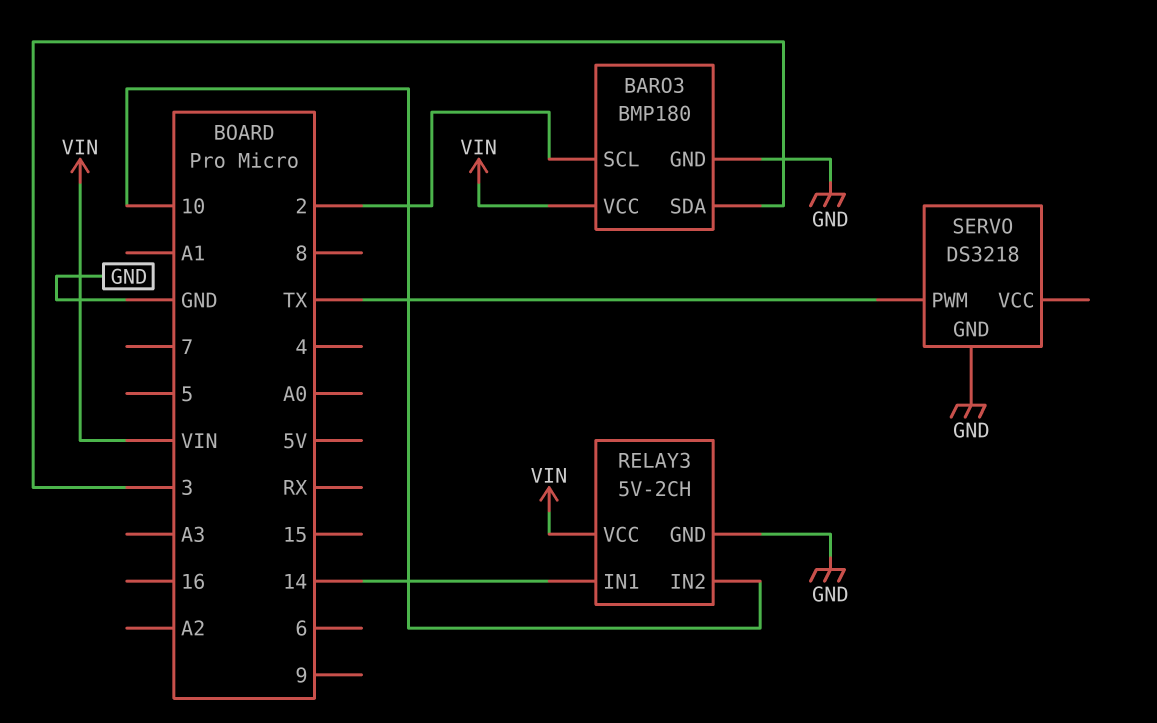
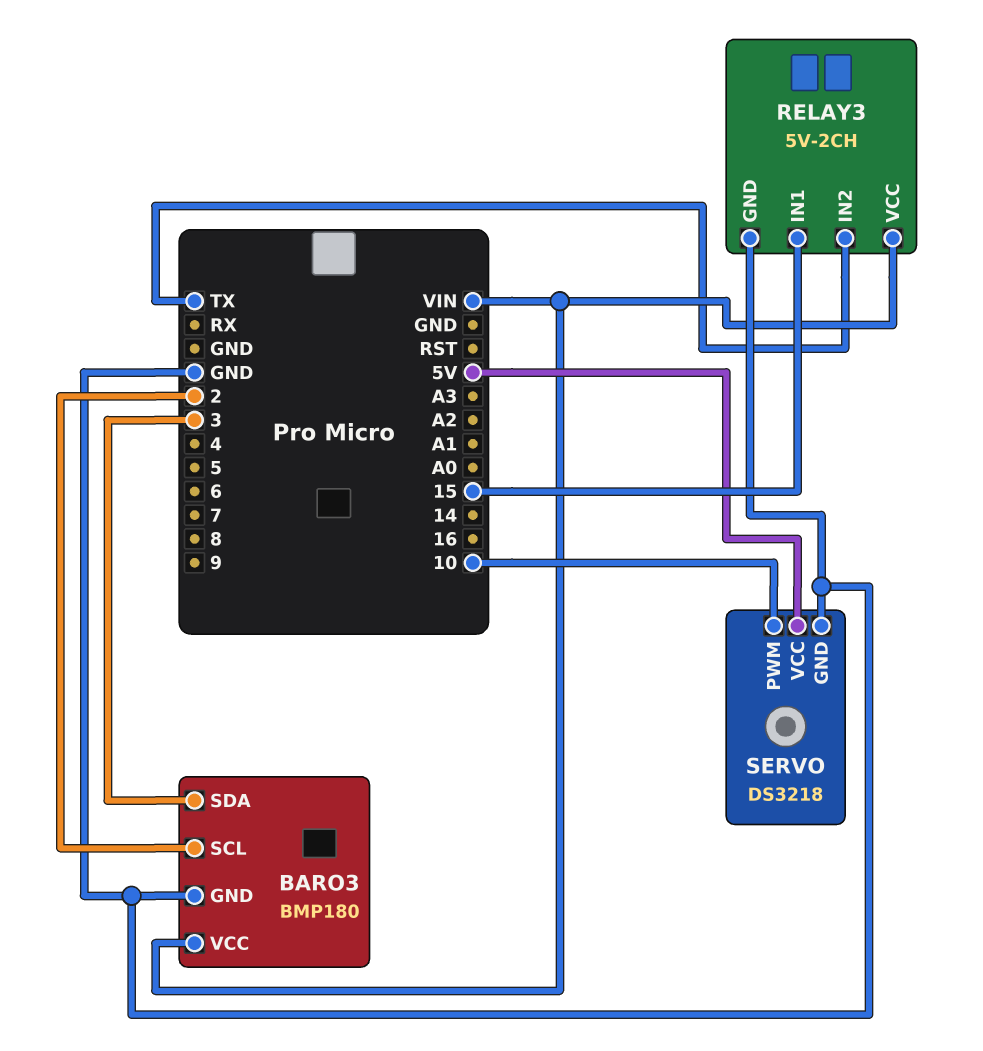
RELAY3 pin IN1: 14 -> 15
RELAY3 pin IN2: 10 -> TX
SERVO pin PWM: TX -> 10
SERVO pin VCC: none -> 5V

